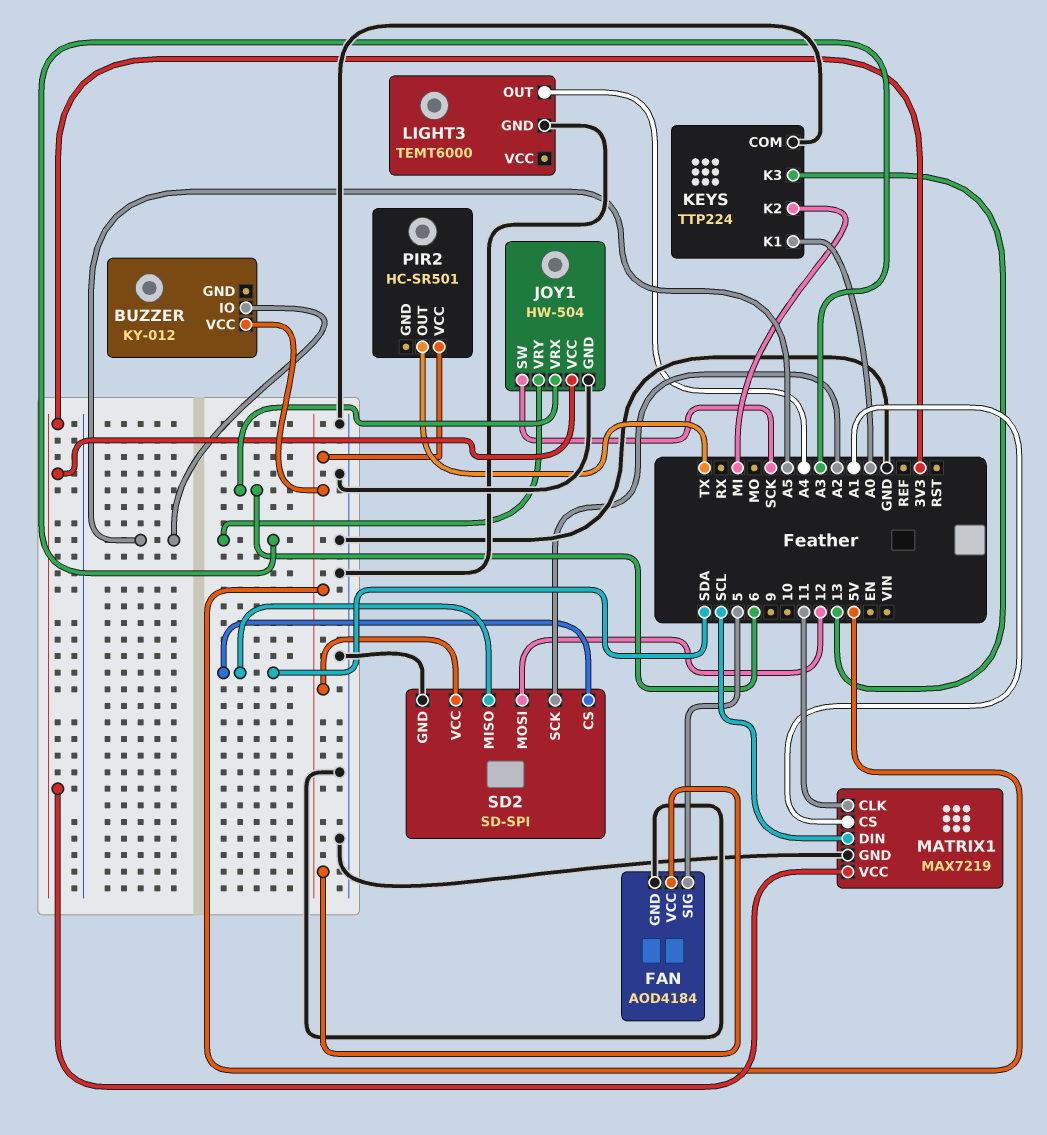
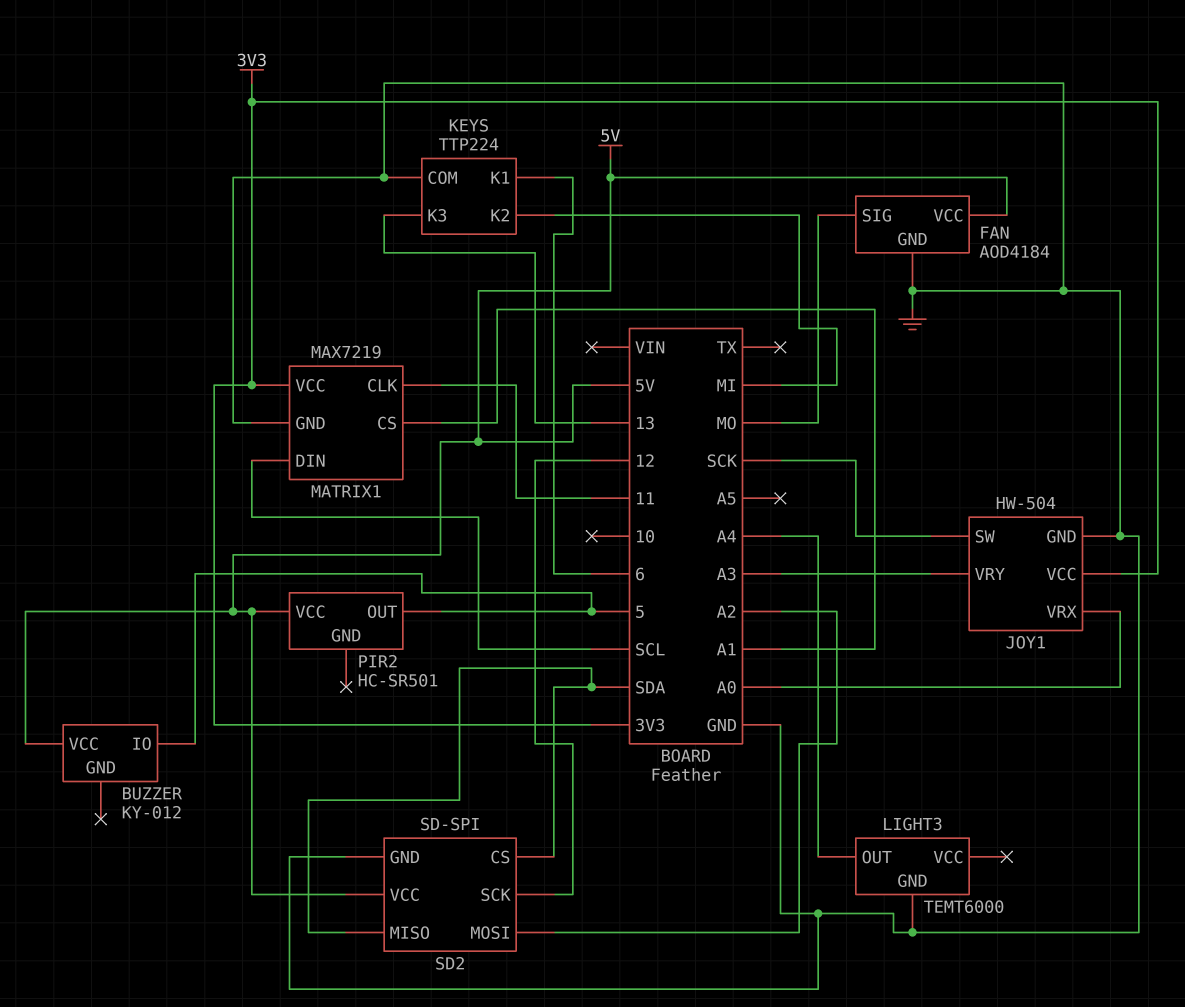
BUZZER pin IO: A5 -> 5
FAN pin SIG: 5 -> MO
JOY1 pin VRX: 6 -> A0
KEYS pin K1: A0 -> 6
PIR2 pin OUT: TX -> 5
SD2 pin MOSI: 12 -> A2
SD2 pin SCK: A2 -> 12

